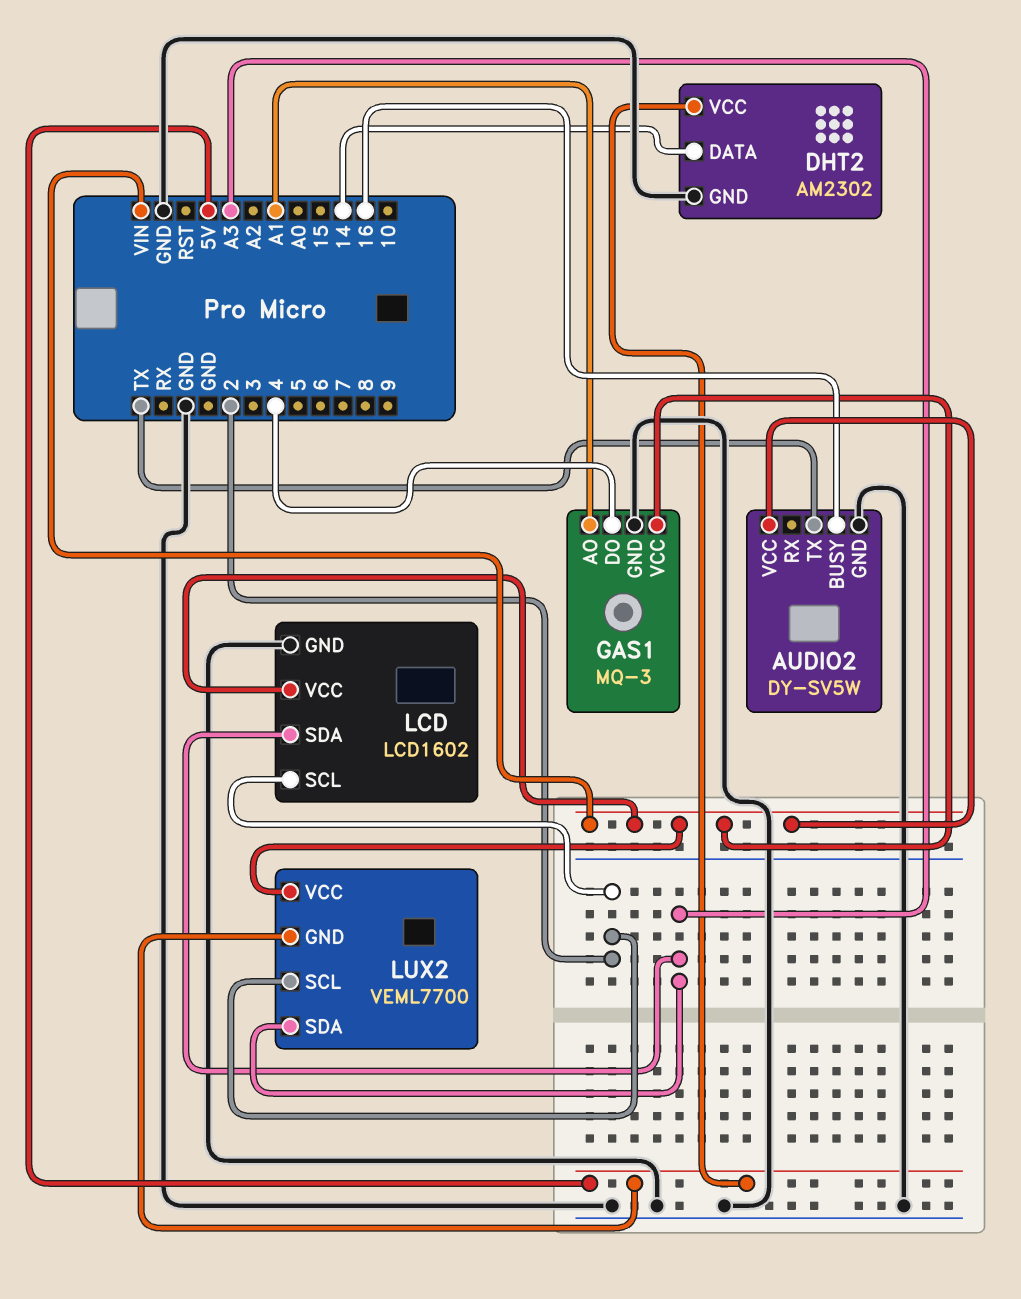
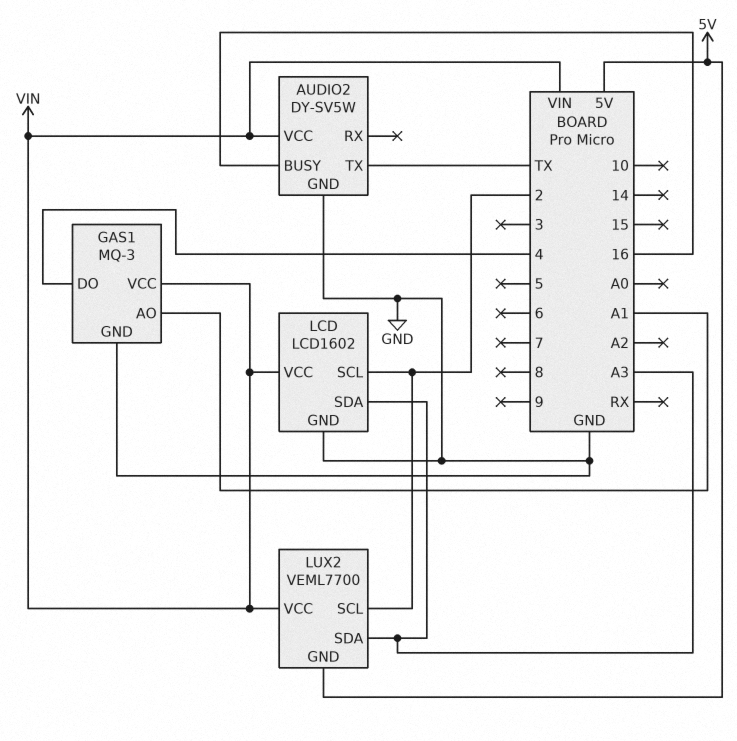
DHT2: AM2302 -> none
DHT2 pin DATA: 14 -> none
DHT2 pin GND: GND -> none
DHT2 pin VCC: 5V -> none

